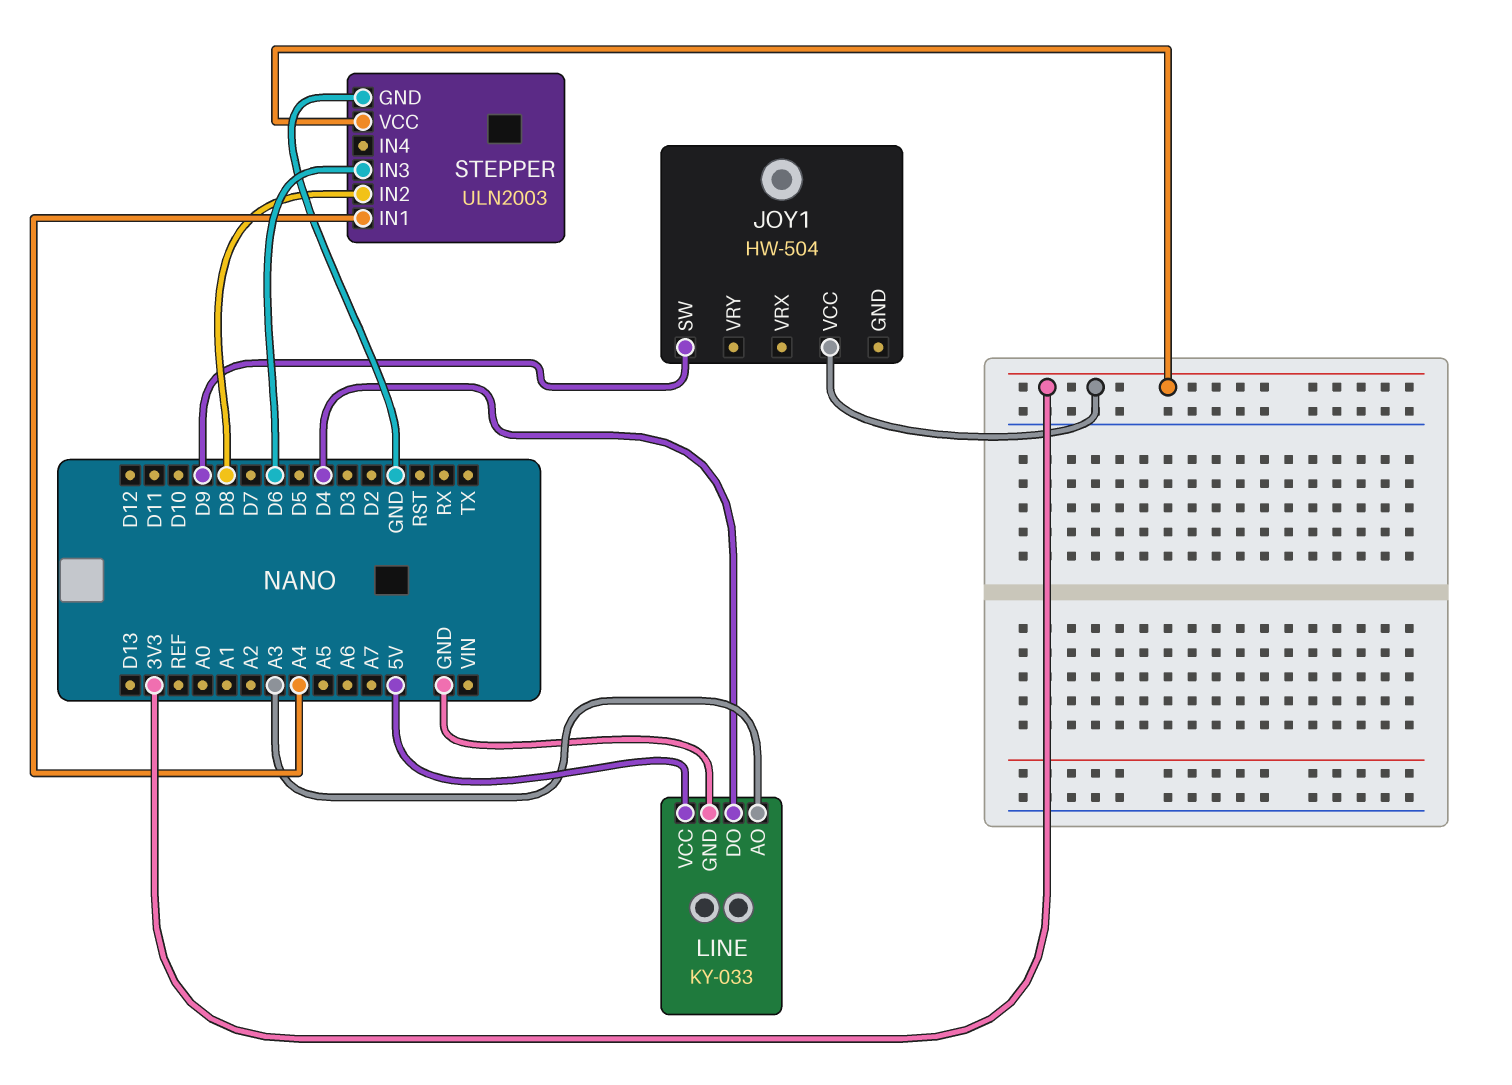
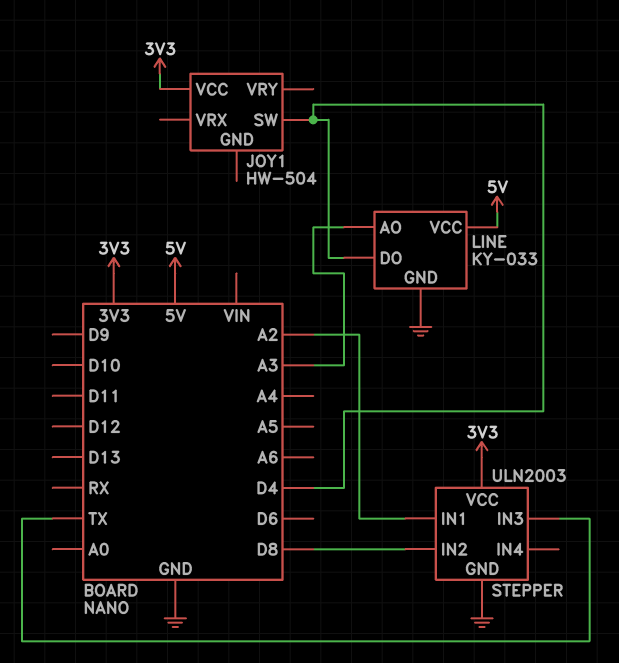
JOY1 pin SW: D9 -> D4
STEPPER pin IN1: A4 -> A2
STEPPER pin IN3: D6 -> TX

